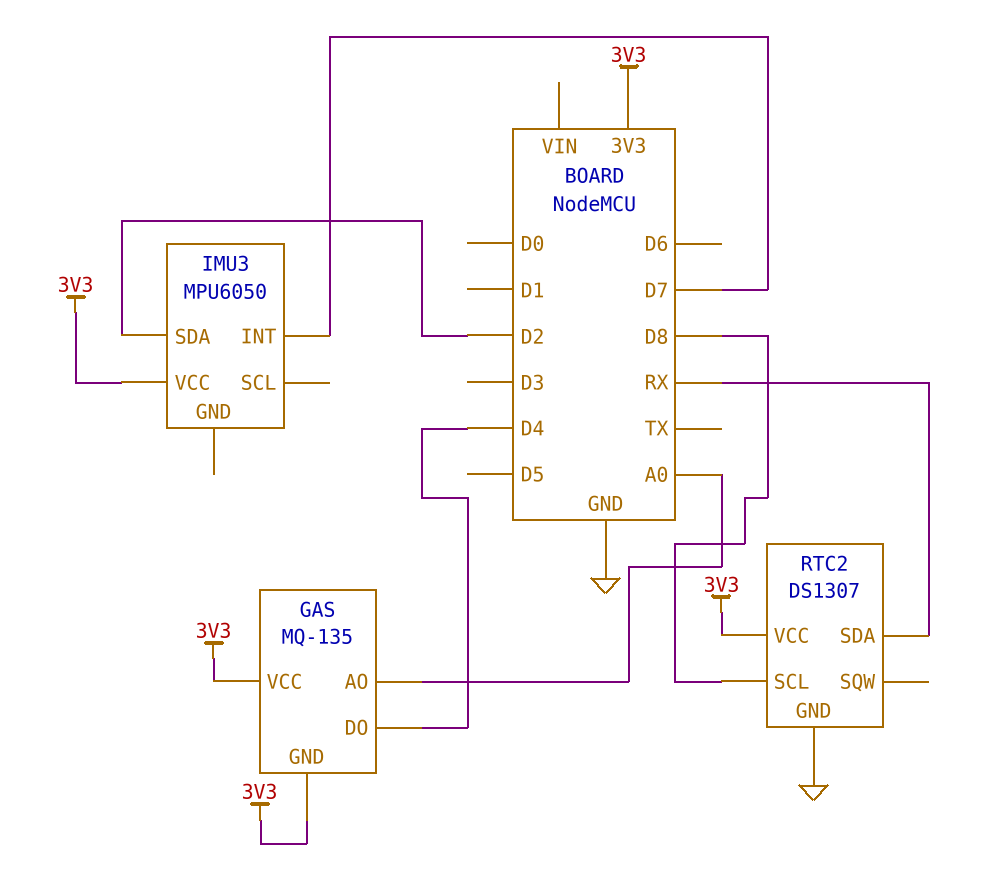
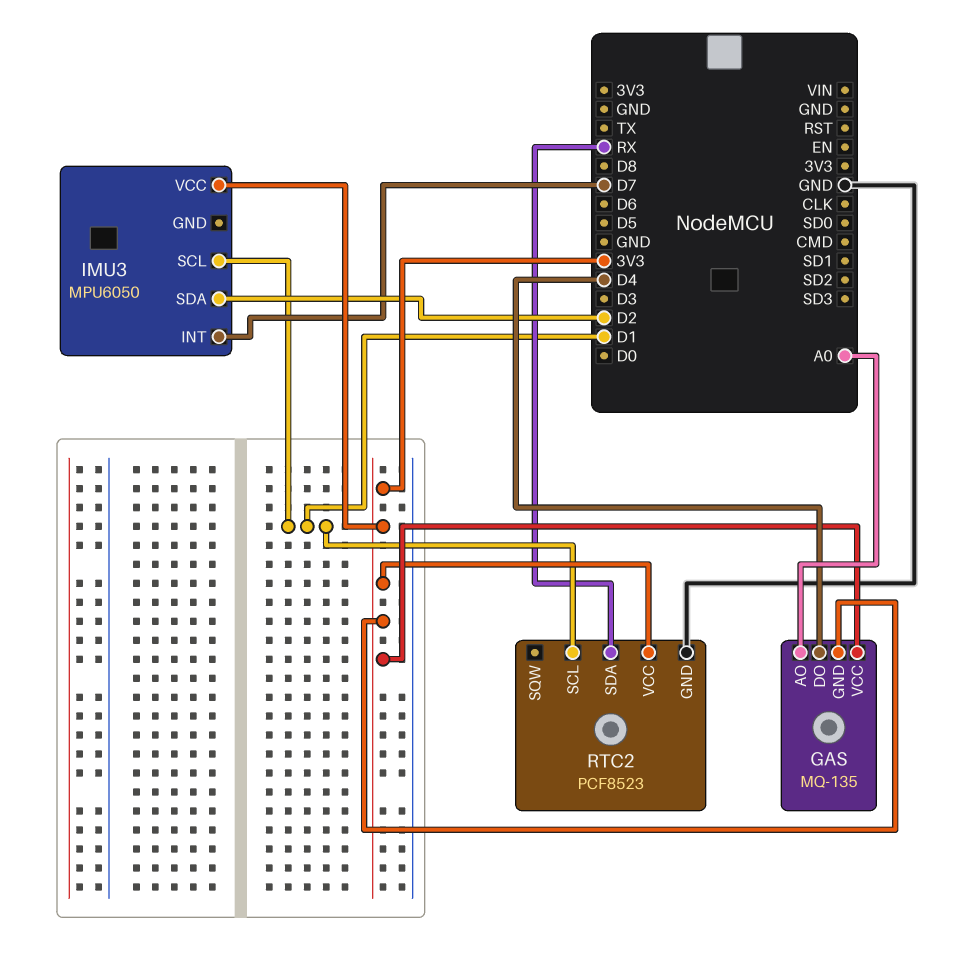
IMU3 pin SCL: none -> D1
RTC2: DS1307 -> PCF8523
RTC2 pin SCL: D8 -> D1

